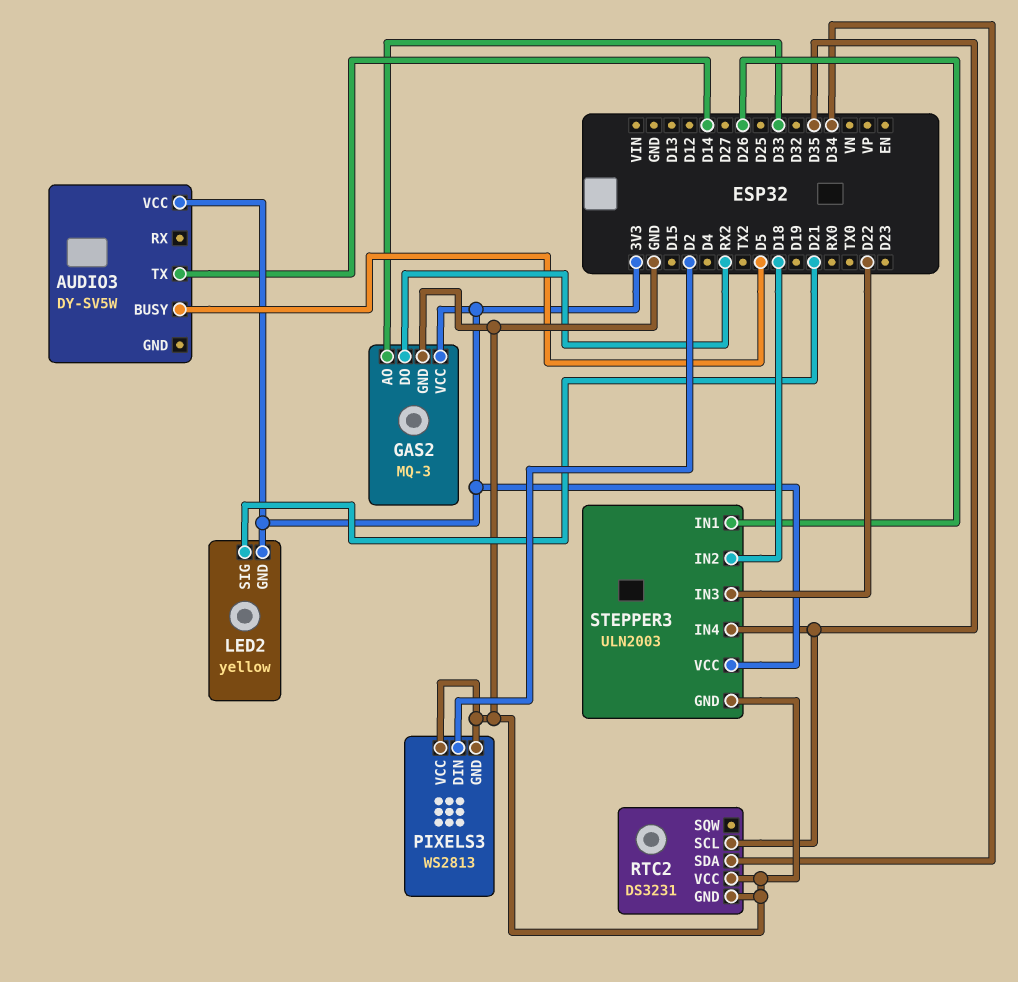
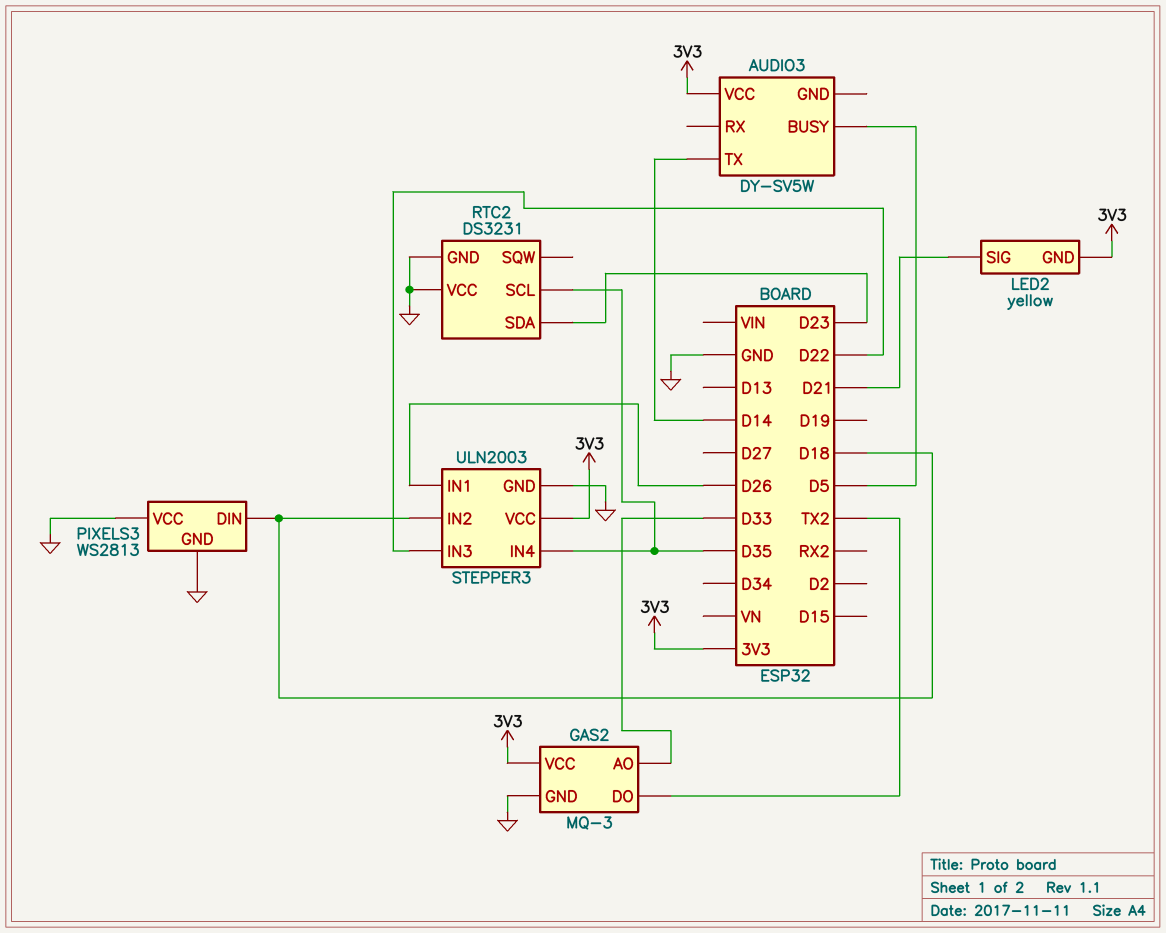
GAS2 pin DO: RX2 -> TX2
PIXELS3 pin DIN: D2 -> D18
RTC2 pin SDA: D34 -> D23

